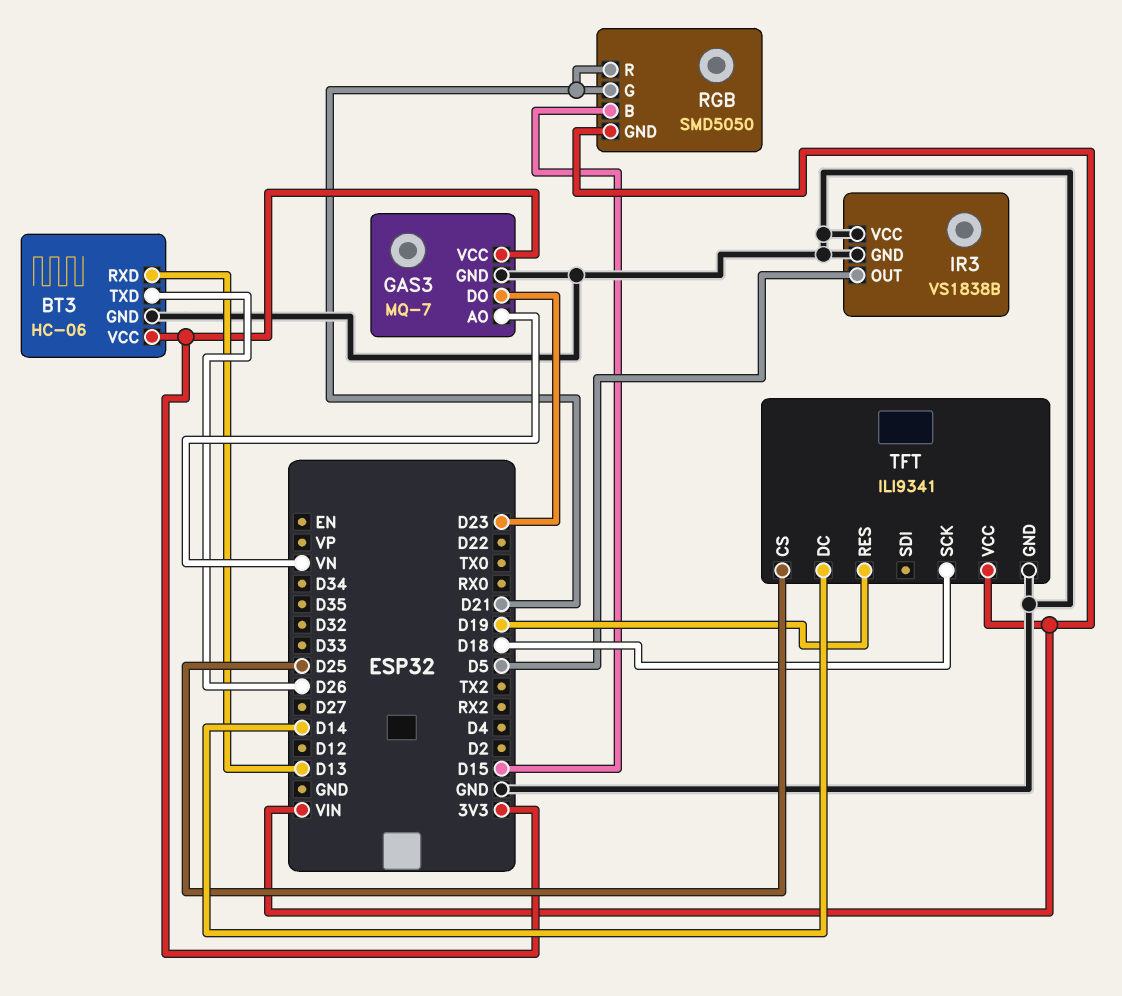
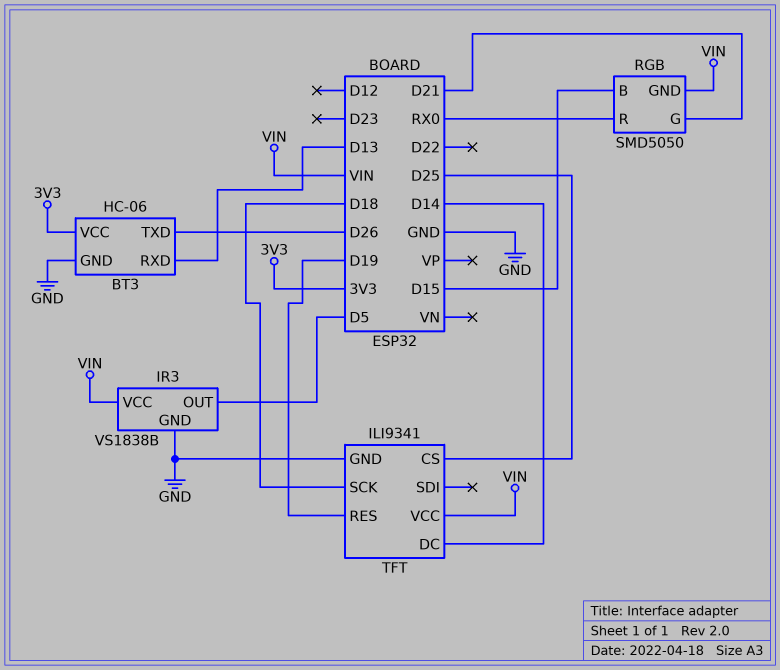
GAS3: MQ-7 -> none
GAS3 pin AO: VN -> none
GAS3 pin DO: D23 -> none
GAS3 pin GND: GND -> none
GAS3 pin VCC: 3V3 -> none
IR3 pin VCC: GND -> VIN
RGB pin R: D21 -> RX0

